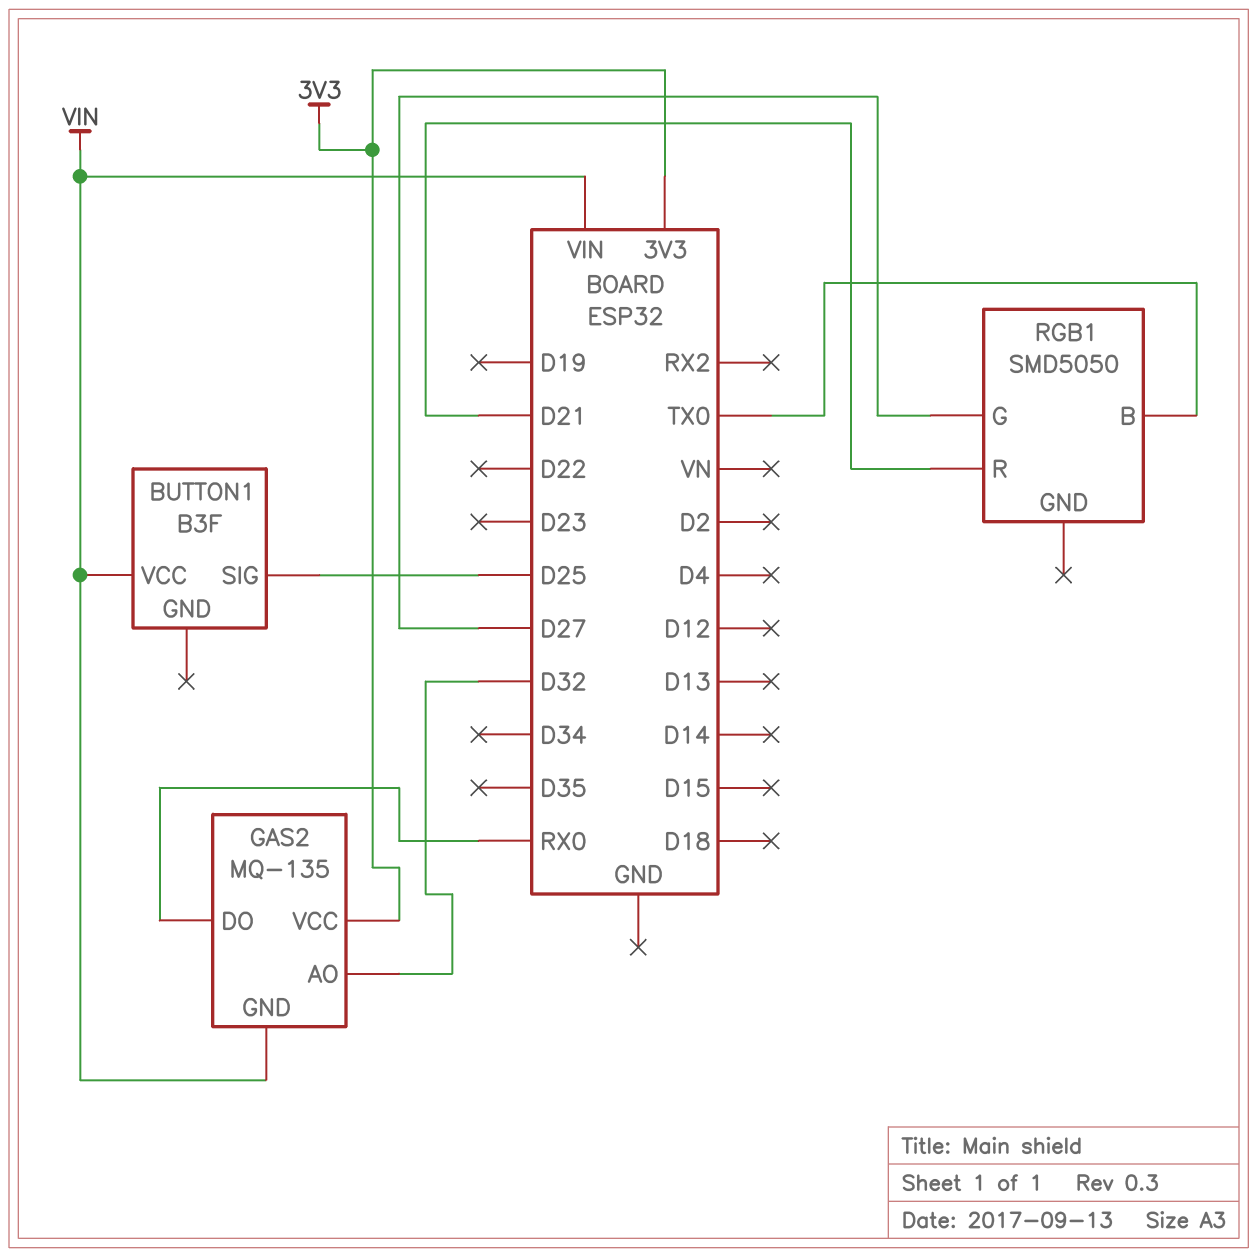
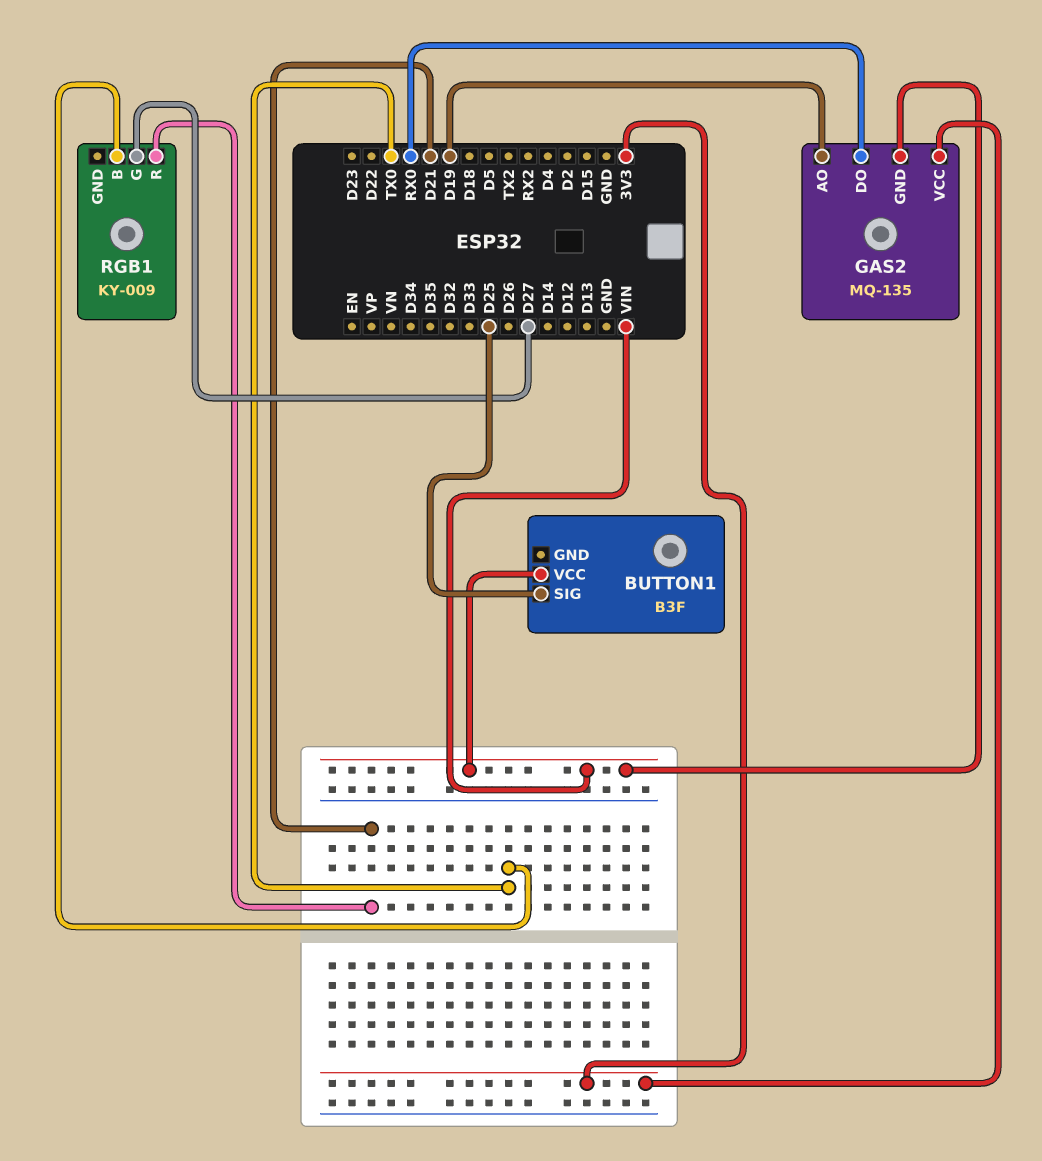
GAS2 pin AO: D32 -> D19
RGB1: SMD5050 -> KY-009

